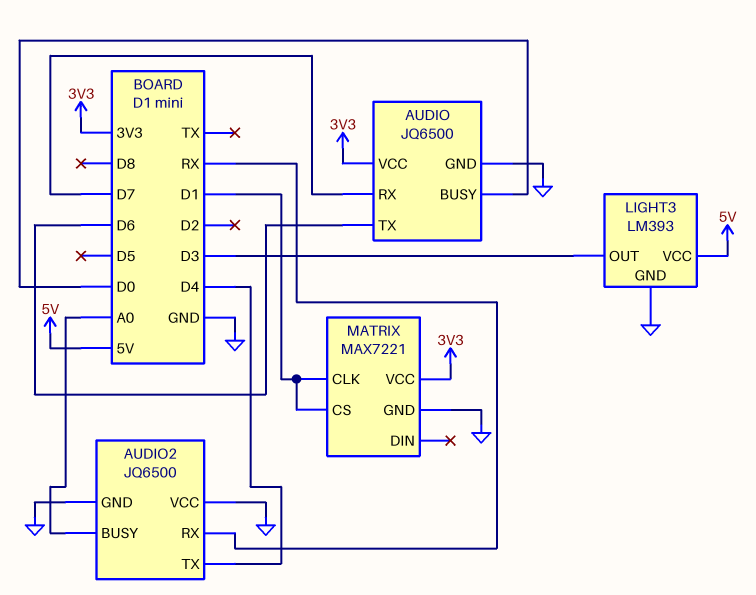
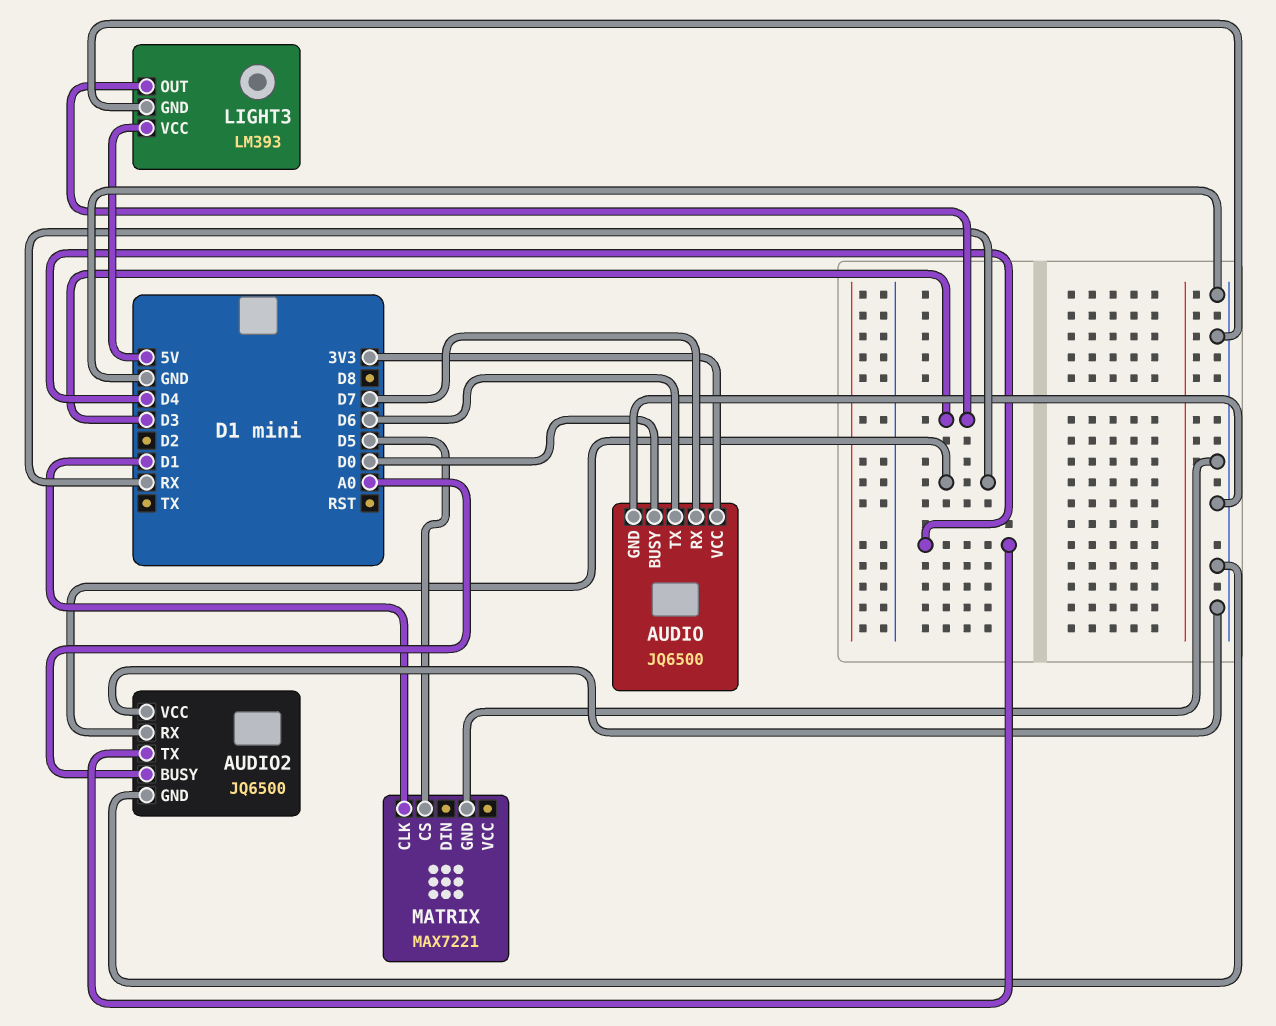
MATRIX pin CS: D1 -> D5
MATRIX pin VCC: 3V3 -> none

